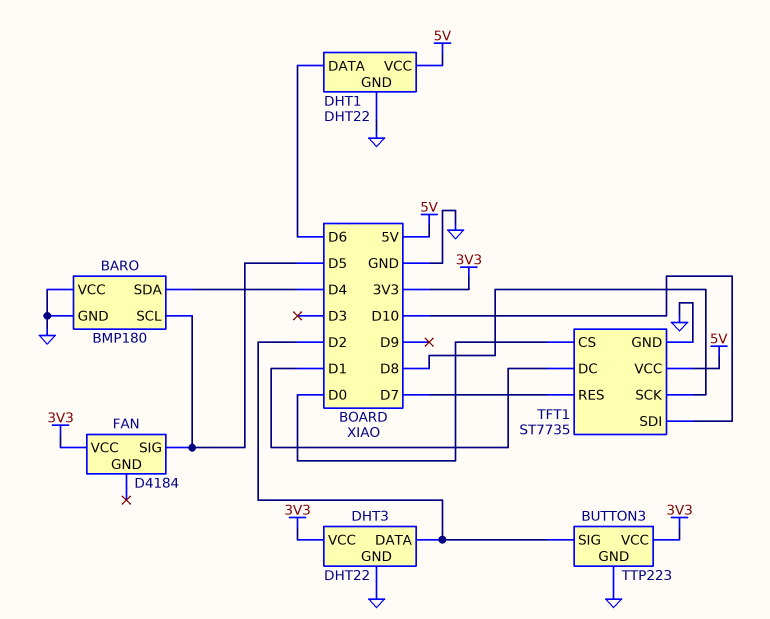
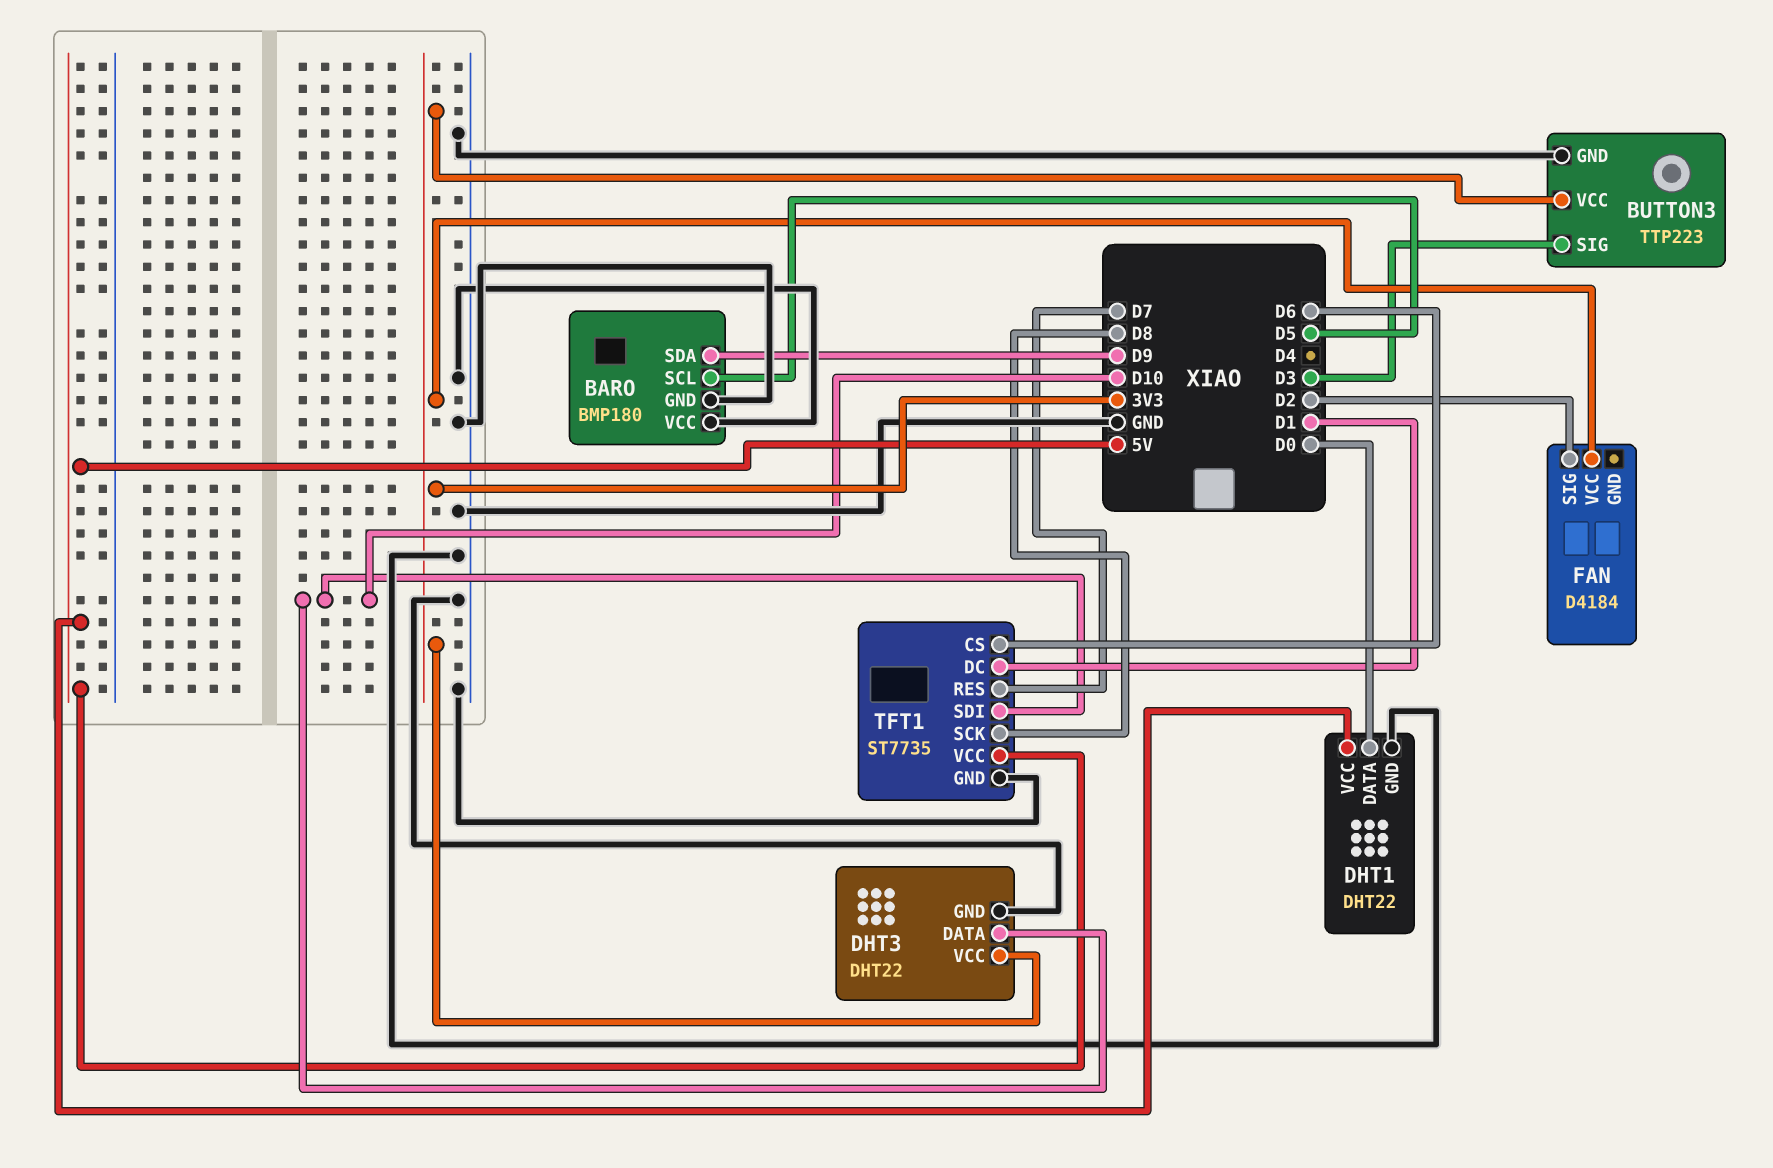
BARO pin SDA: D4 -> D9
BUTTON3 pin SIG: D2 -> D3
DHT1 pin DATA: D6 -> D0
DHT3 pin DATA: D2 -> D10
FAN pin SIG: D5 -> D2
TFT1 pin CS: D0 -> D6

